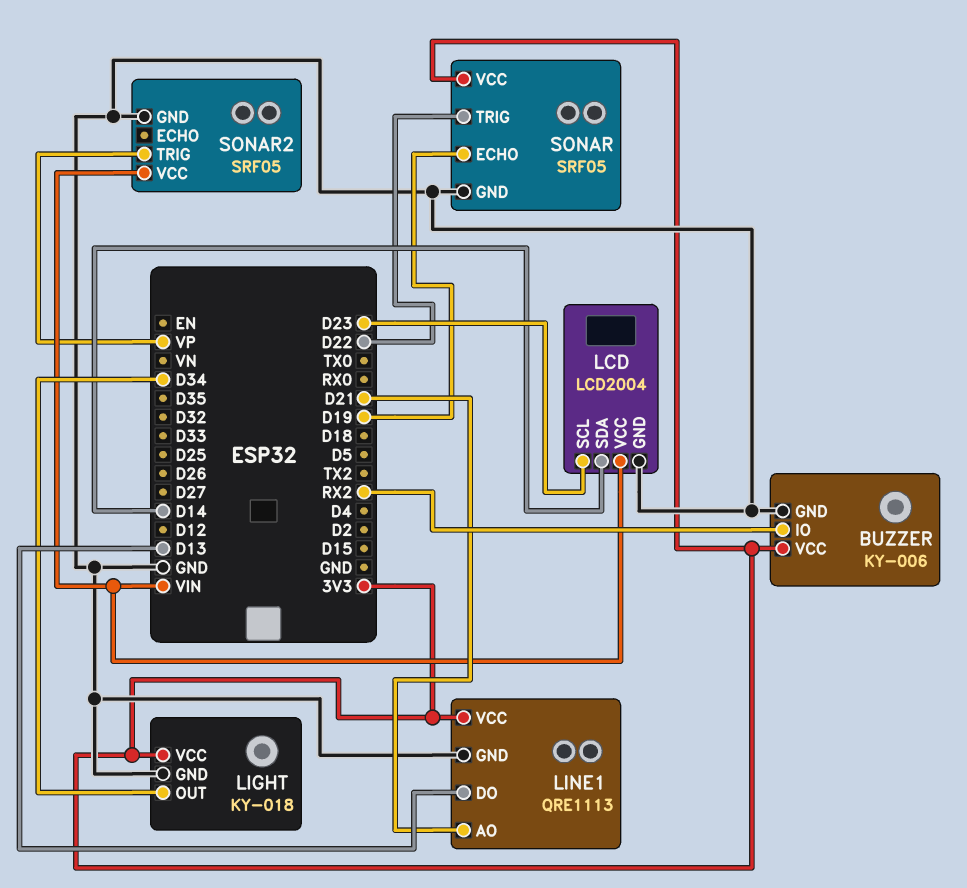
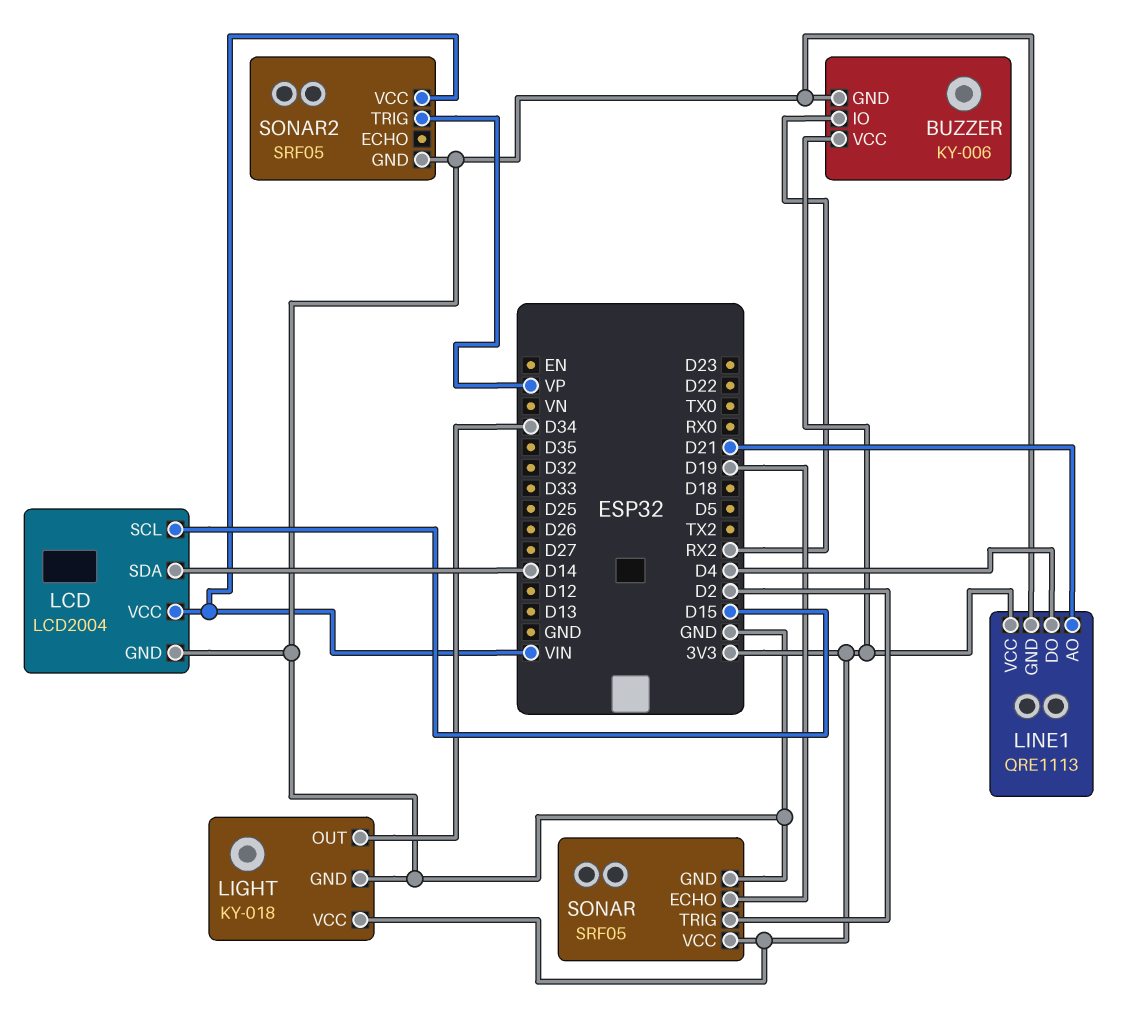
LCD pin SCL: D23 -> D15
LINE1 pin DO: D13 -> D4
SONAR pin TRIG: D22 -> D2

